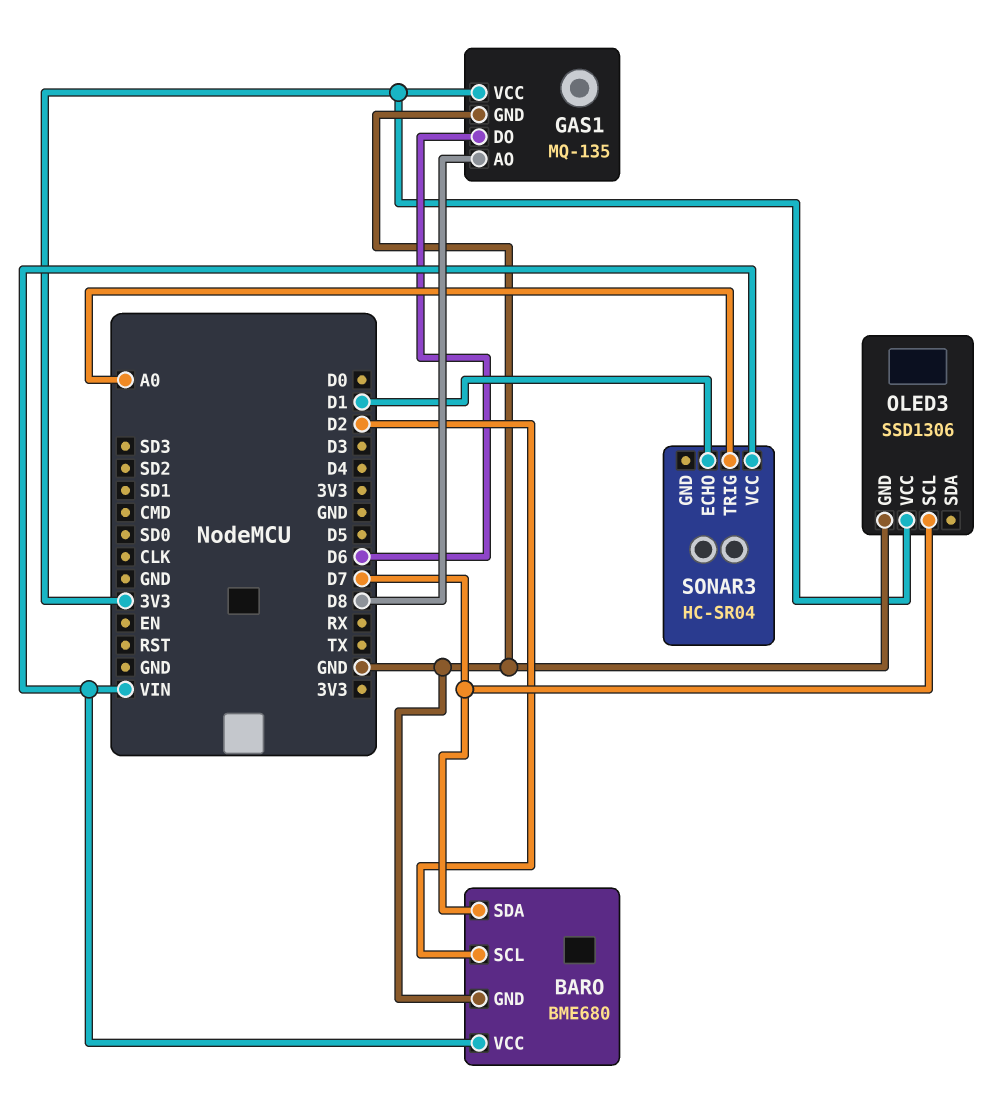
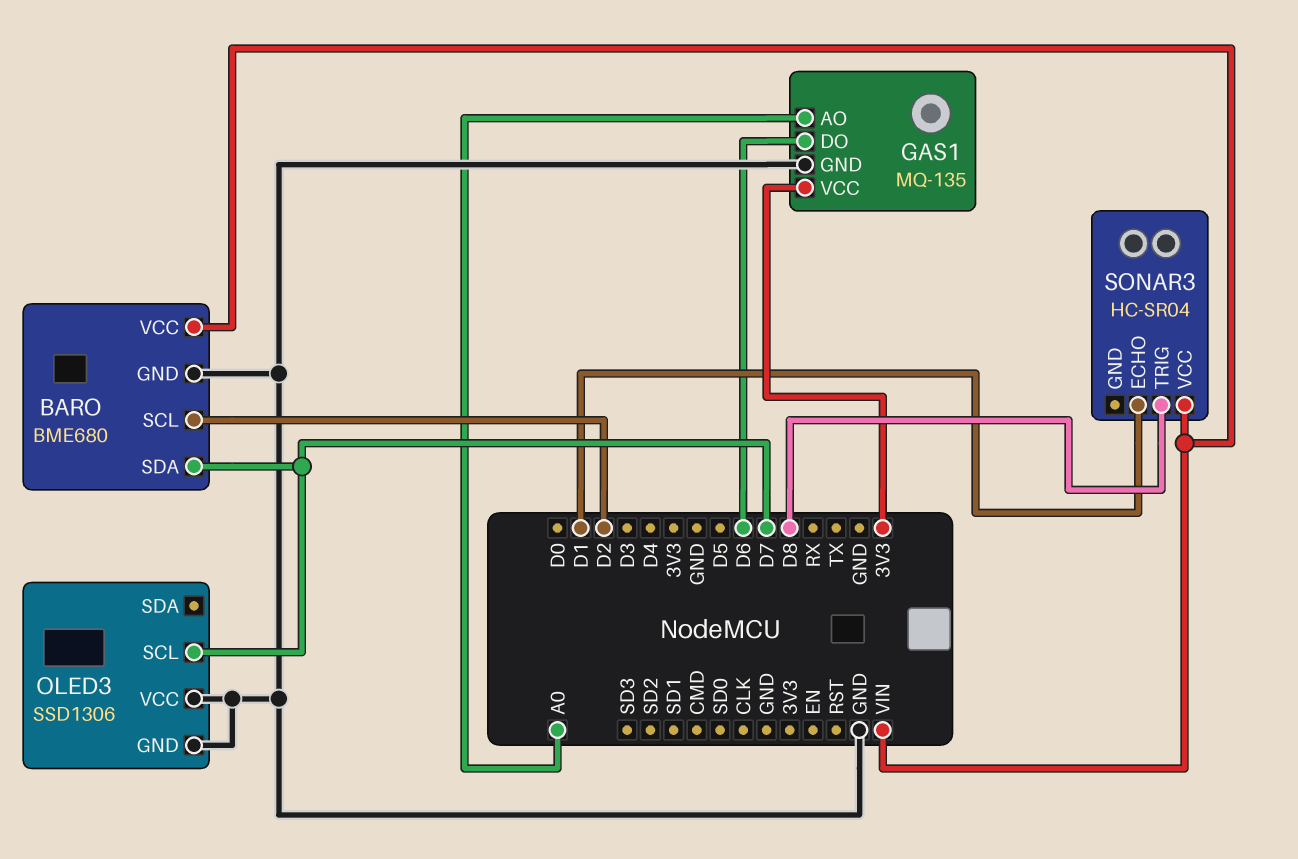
GAS1 pin AO: D8 -> A0
OLED3 pin VCC: 3V3 -> GND
SONAR3 pin TRIG: A0 -> D8

